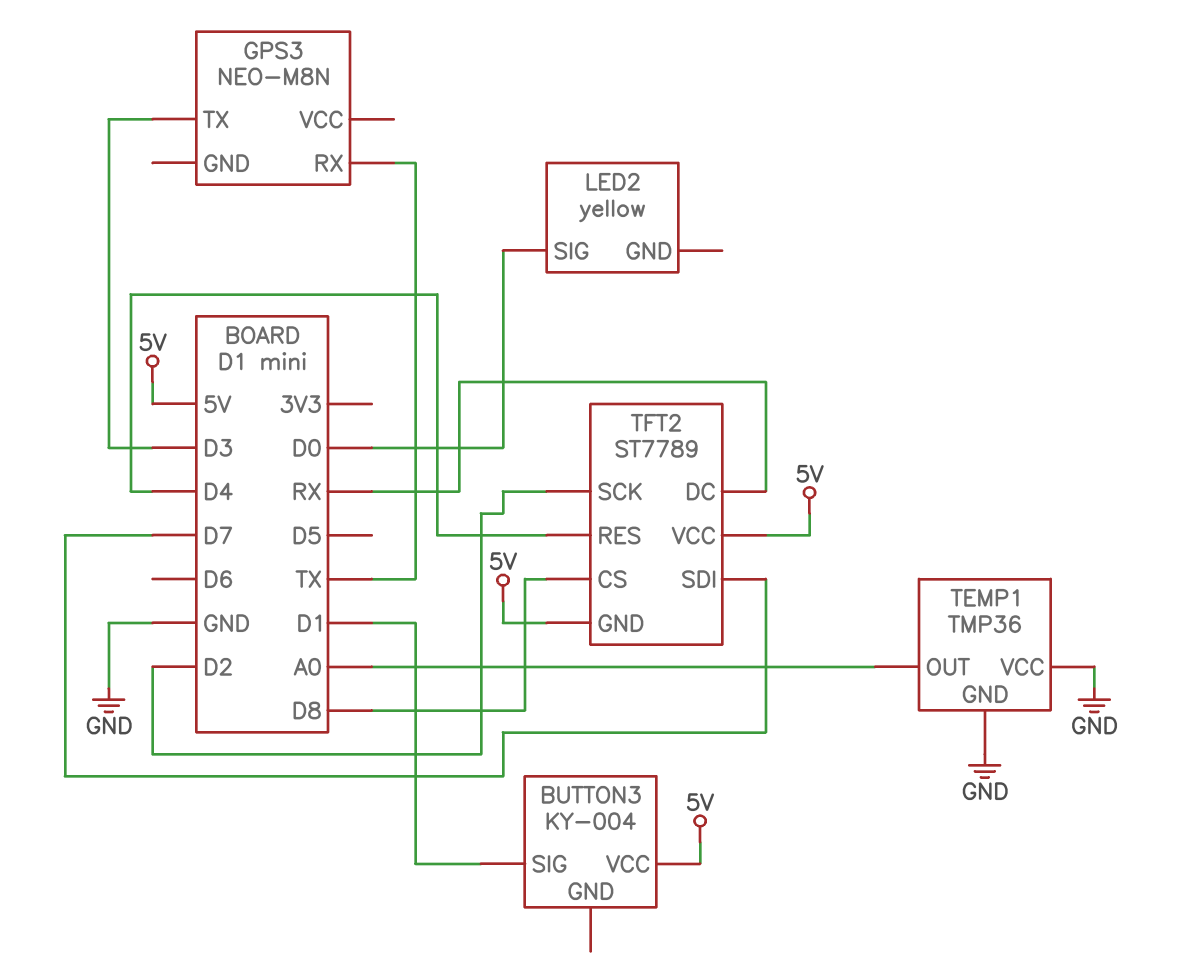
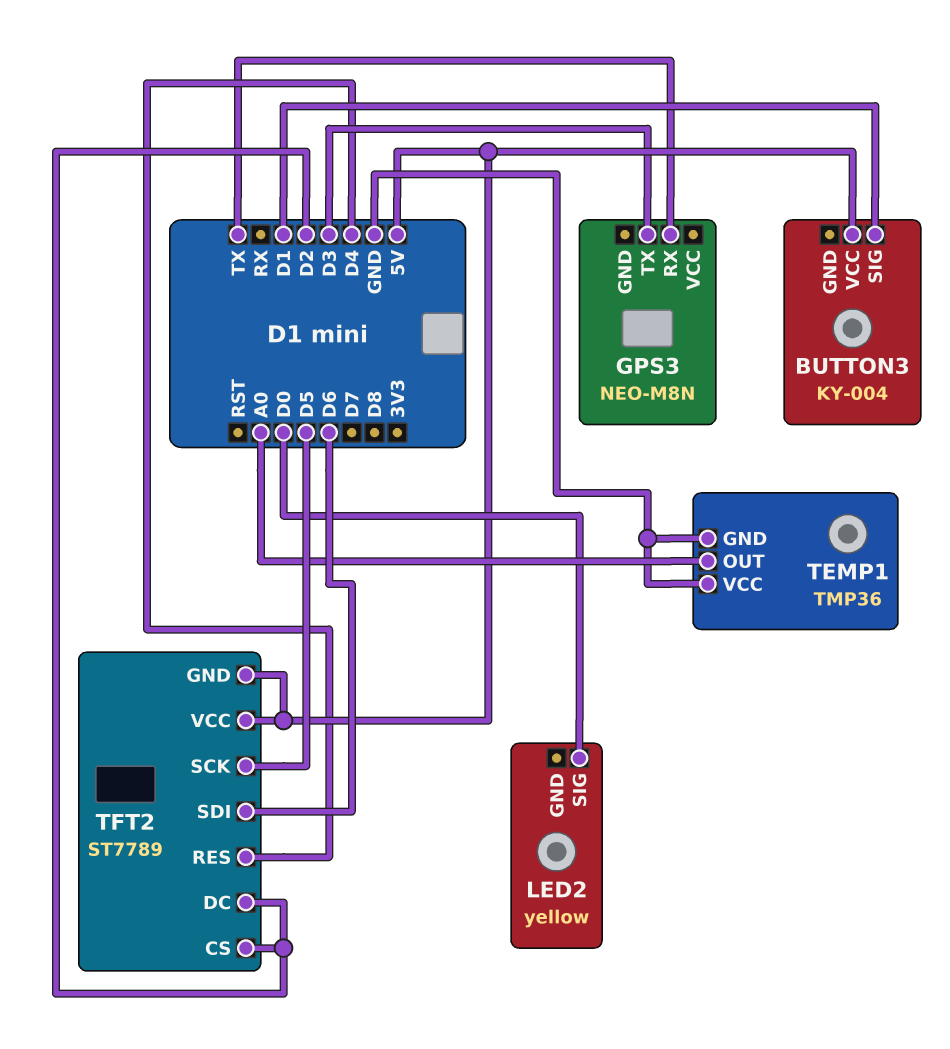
TFT2 pin CS: D8 -> D2
TFT2 pin DC: RX -> D2
TFT2 pin SCK: D2 -> D5
TFT2 pin SDI: D7 -> D6

